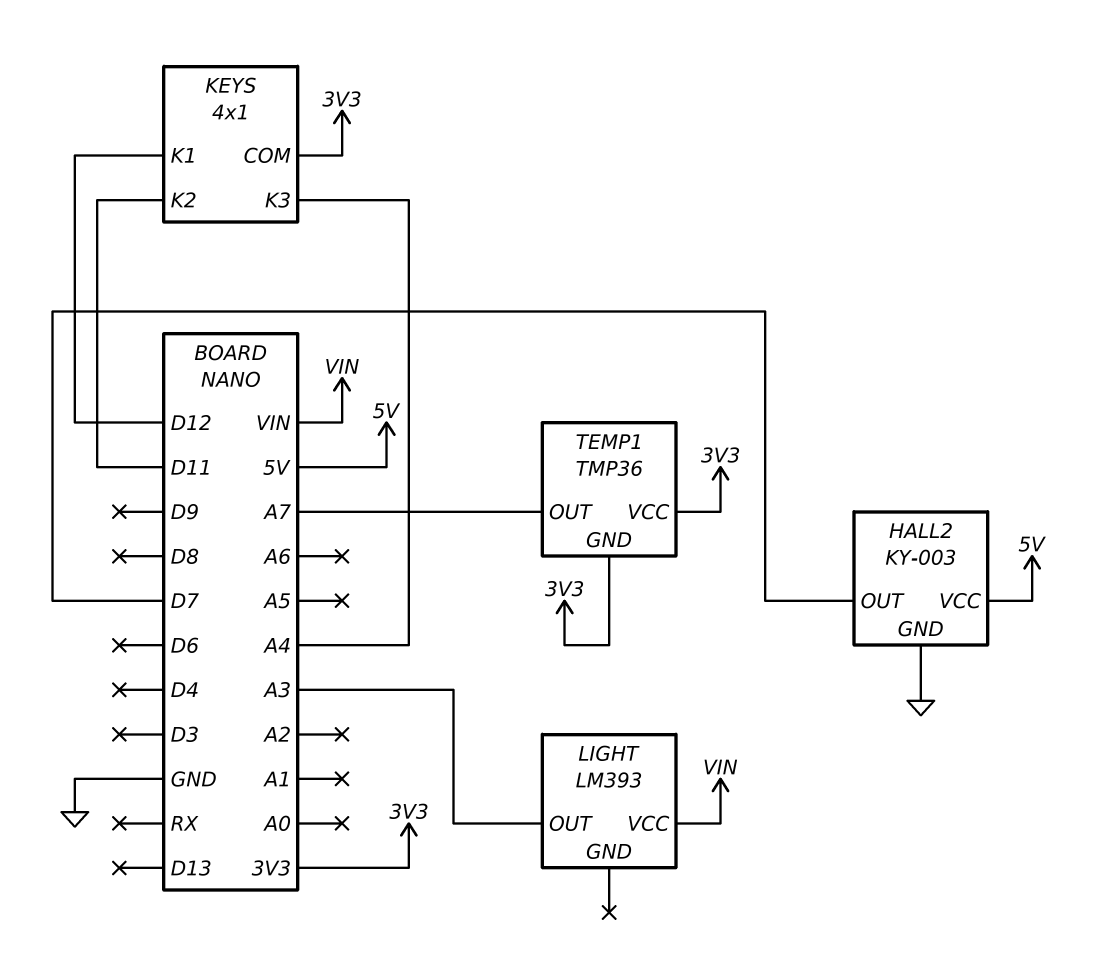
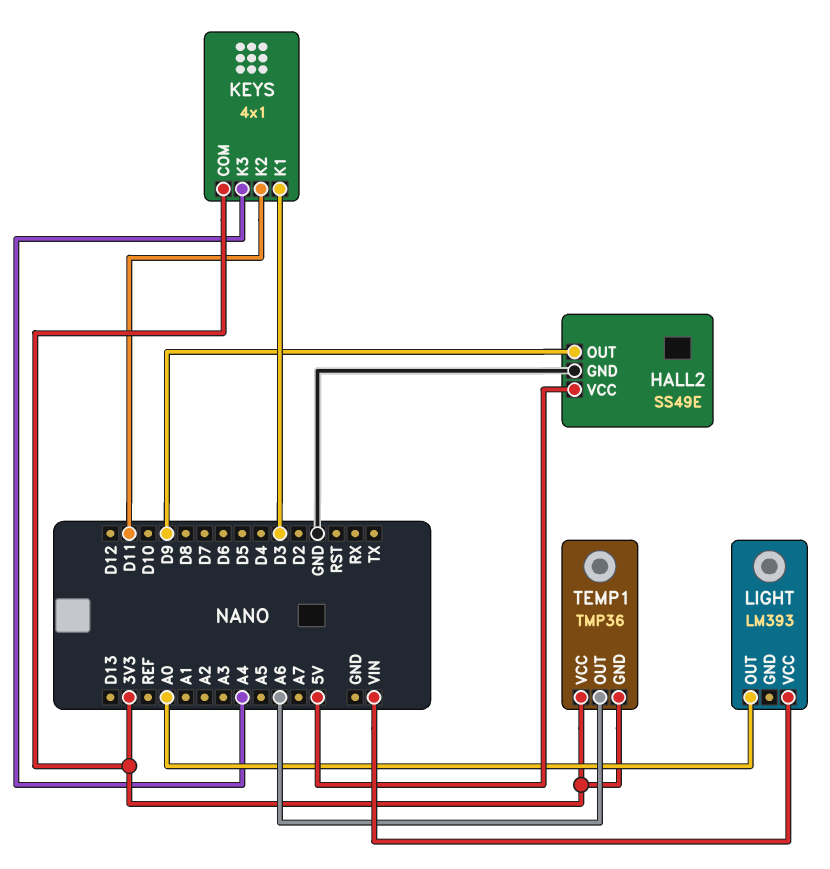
HALL2: KY-003 -> SS49E
HALL2 pin OUT: D7 -> D9
KEYS pin K1: D12 -> D3
LIGHT pin OUT: A3 -> A0
TEMP1 pin OUT: A7 -> A6

